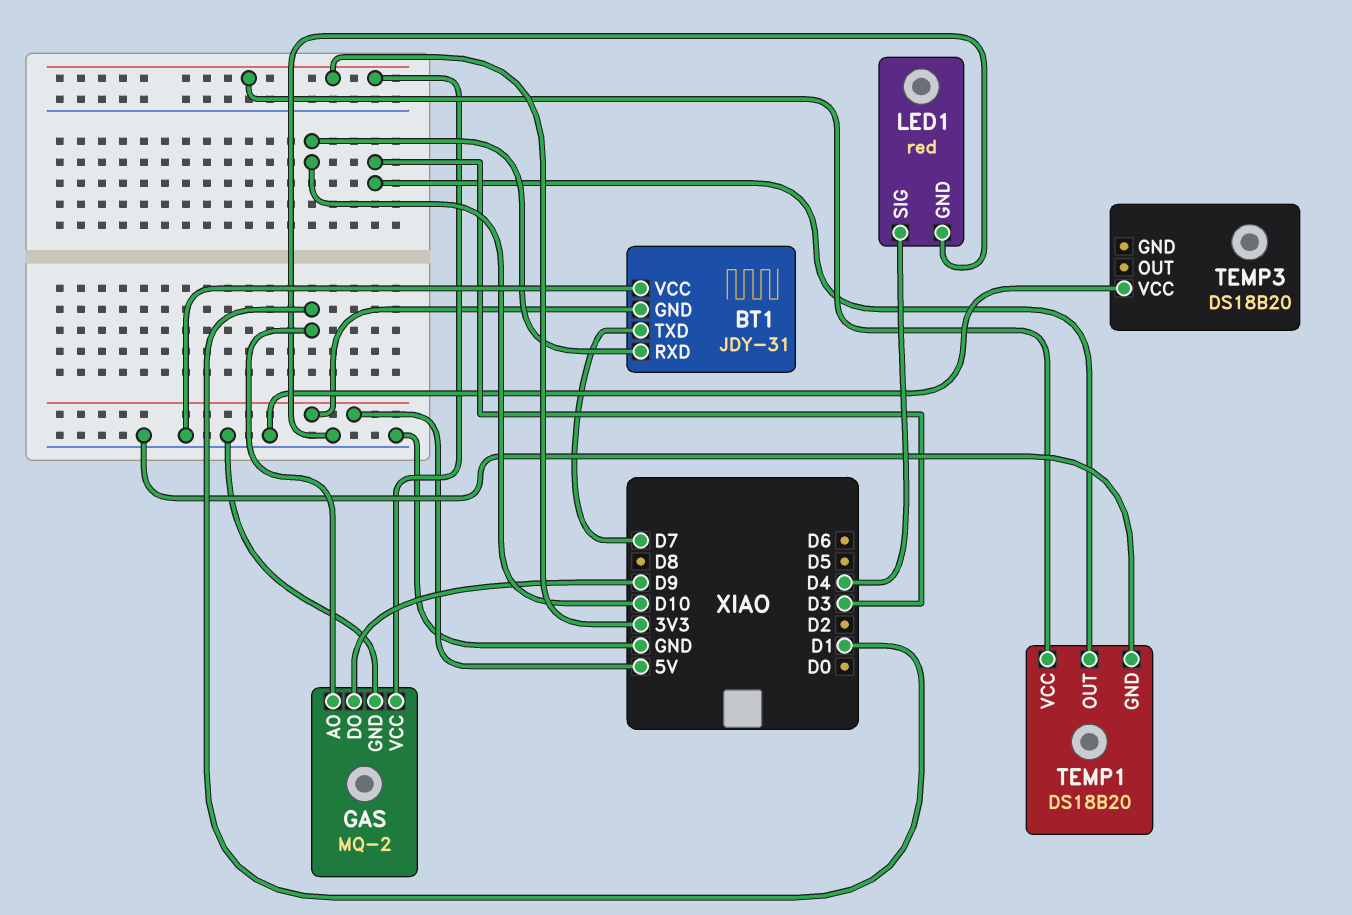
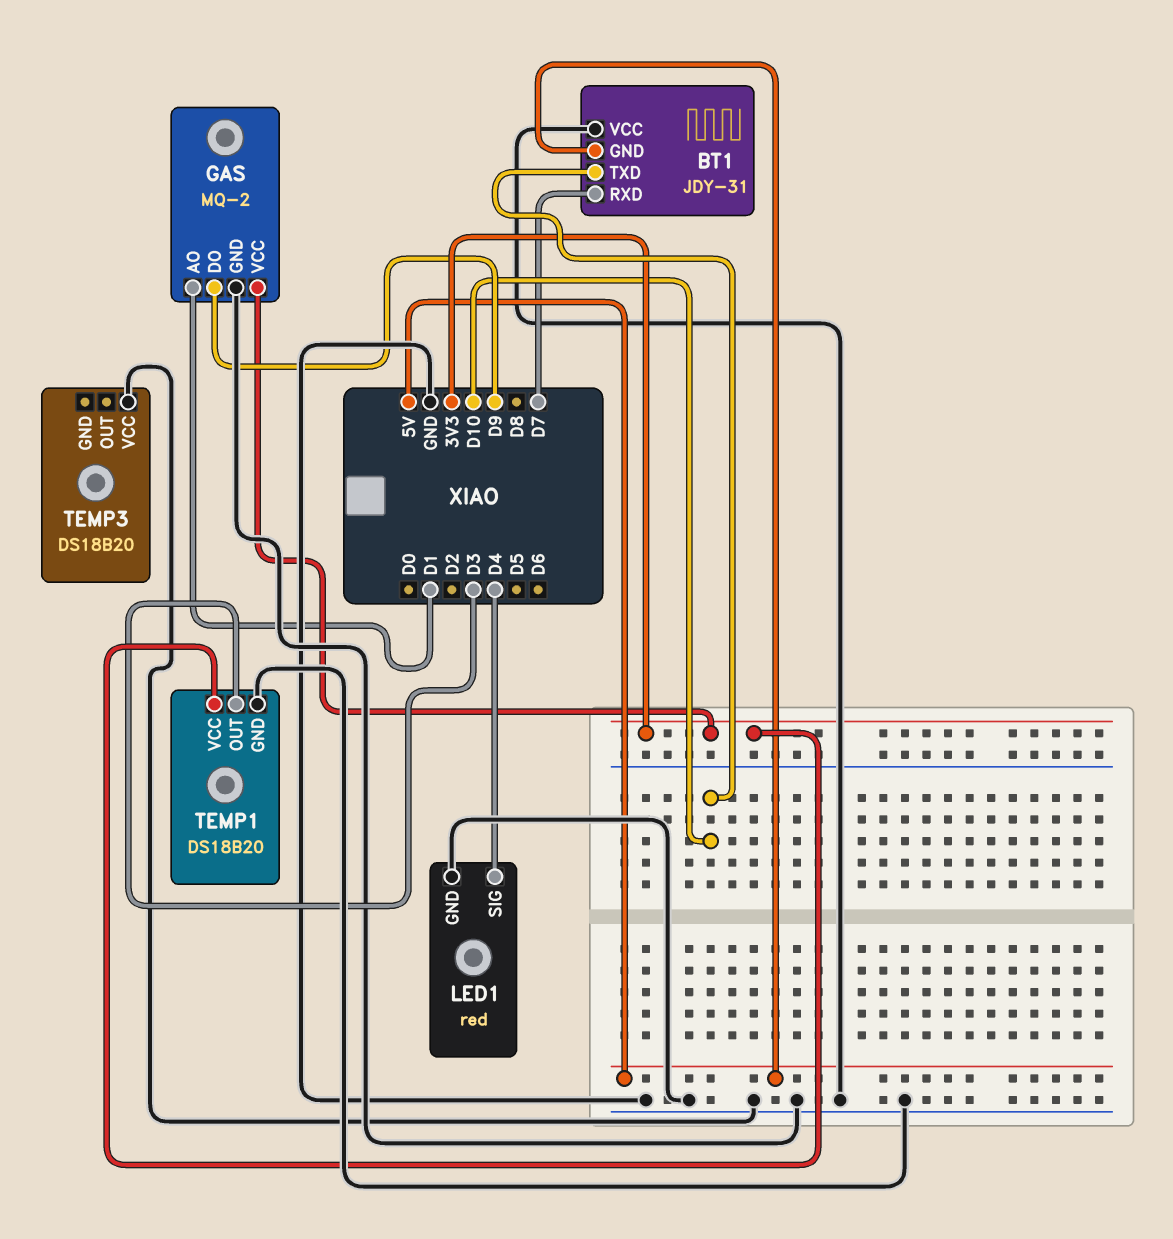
BT1 pin RXD: D10 -> D7
BT1 pin TXD: D7 -> D10

